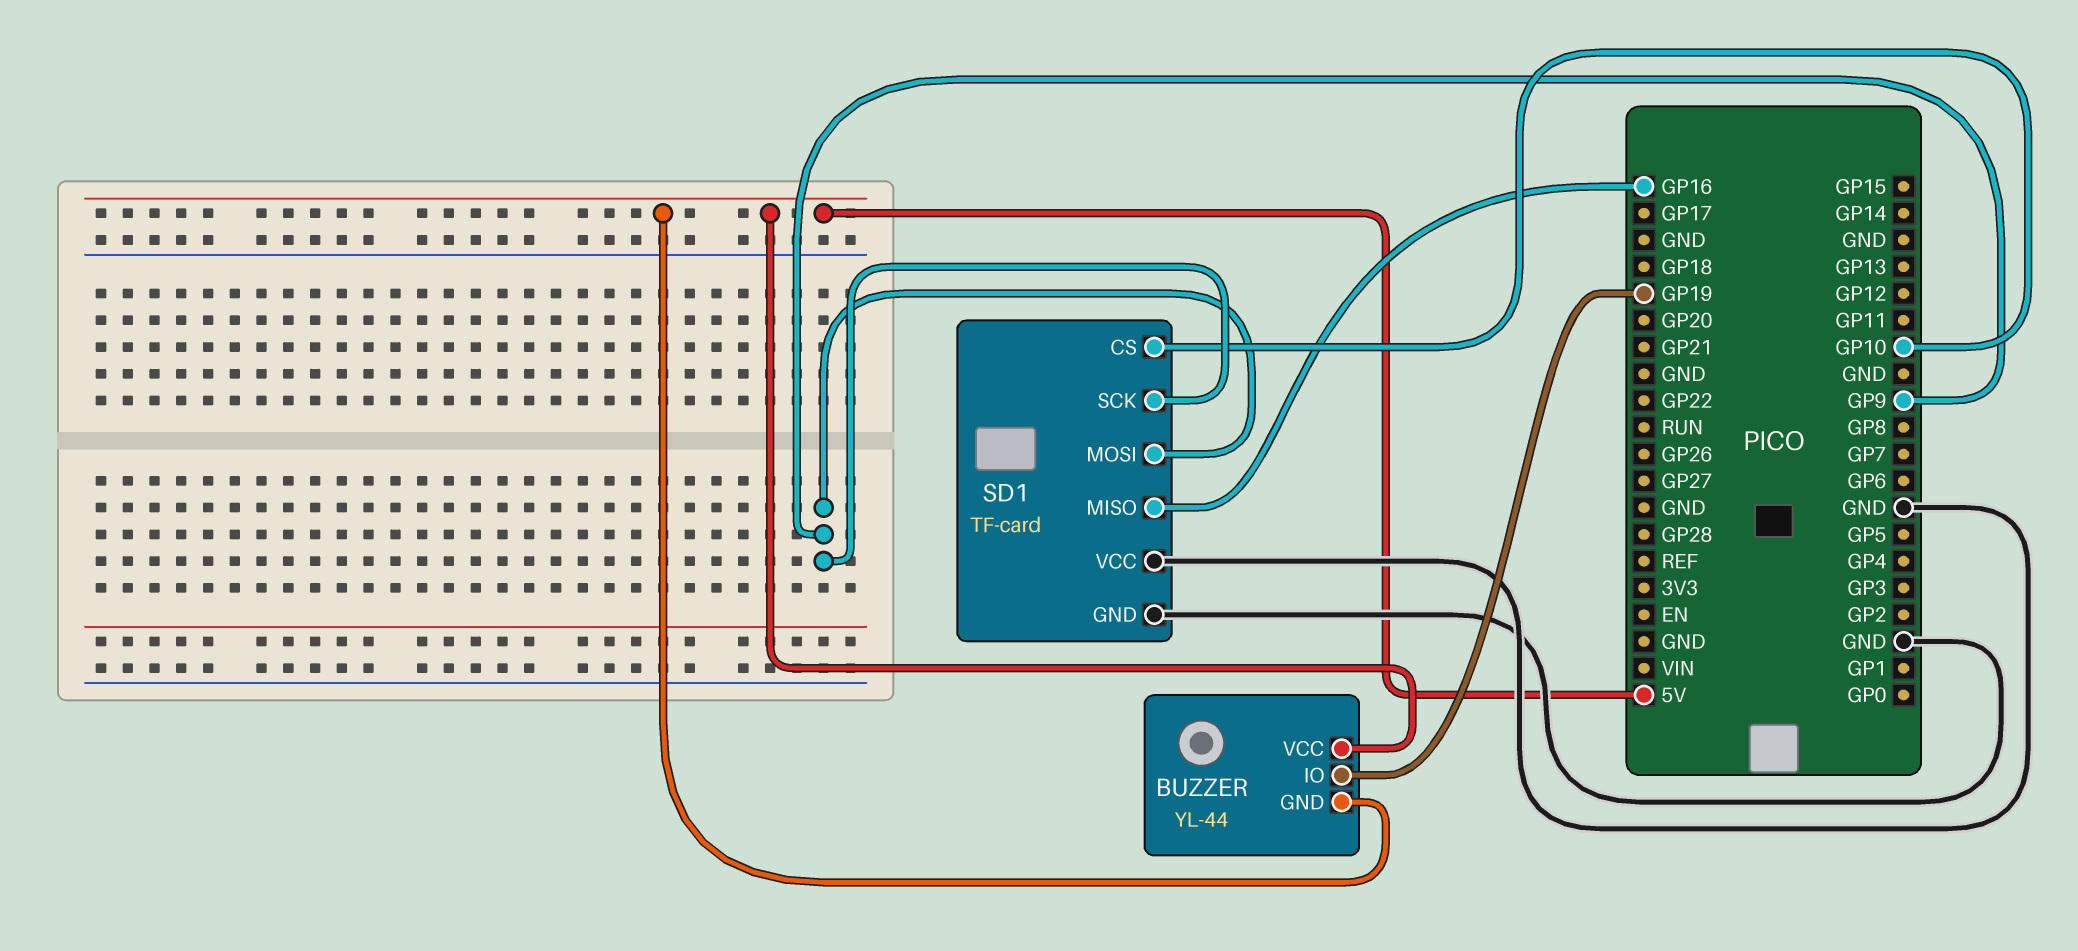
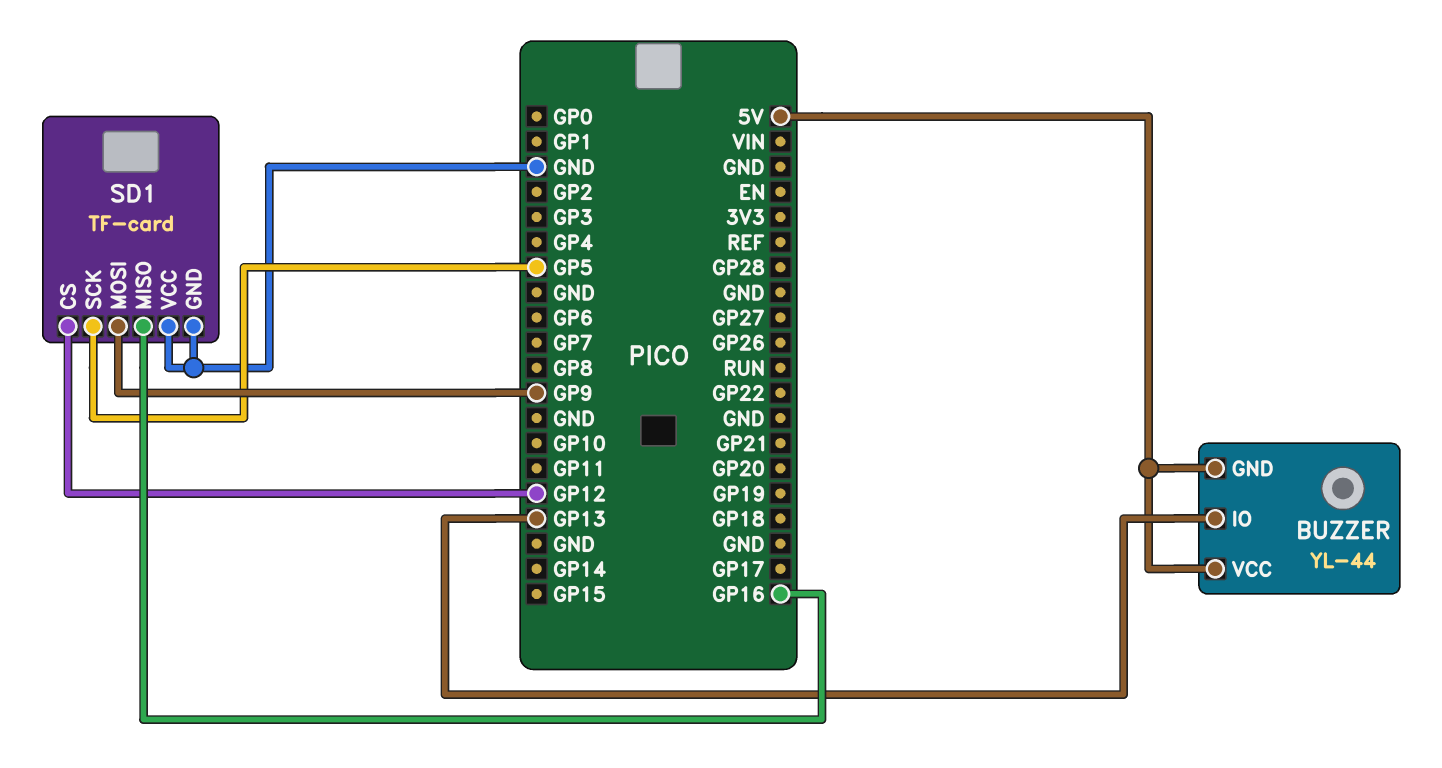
BUZZER pin IO: GP19 -> GP13
SD1 pin CS: GP10 -> GP12
SD1 pin SCK: GP9 -> GP5

